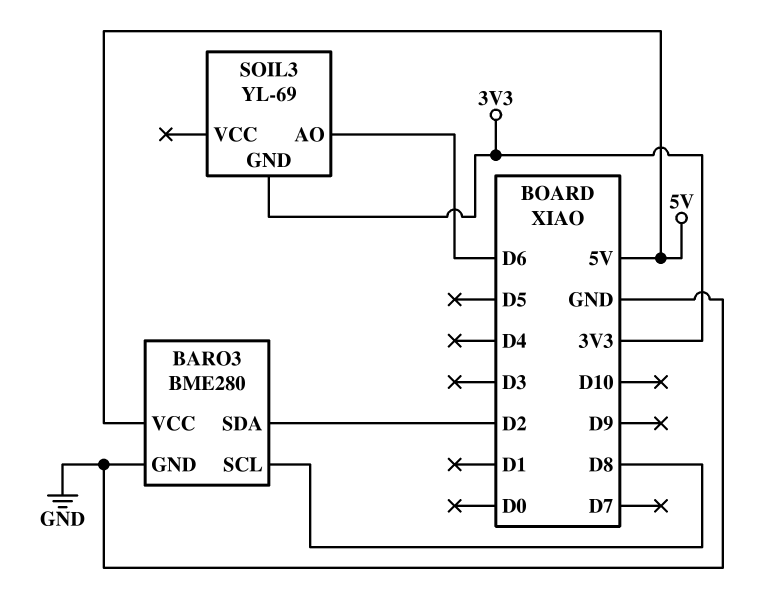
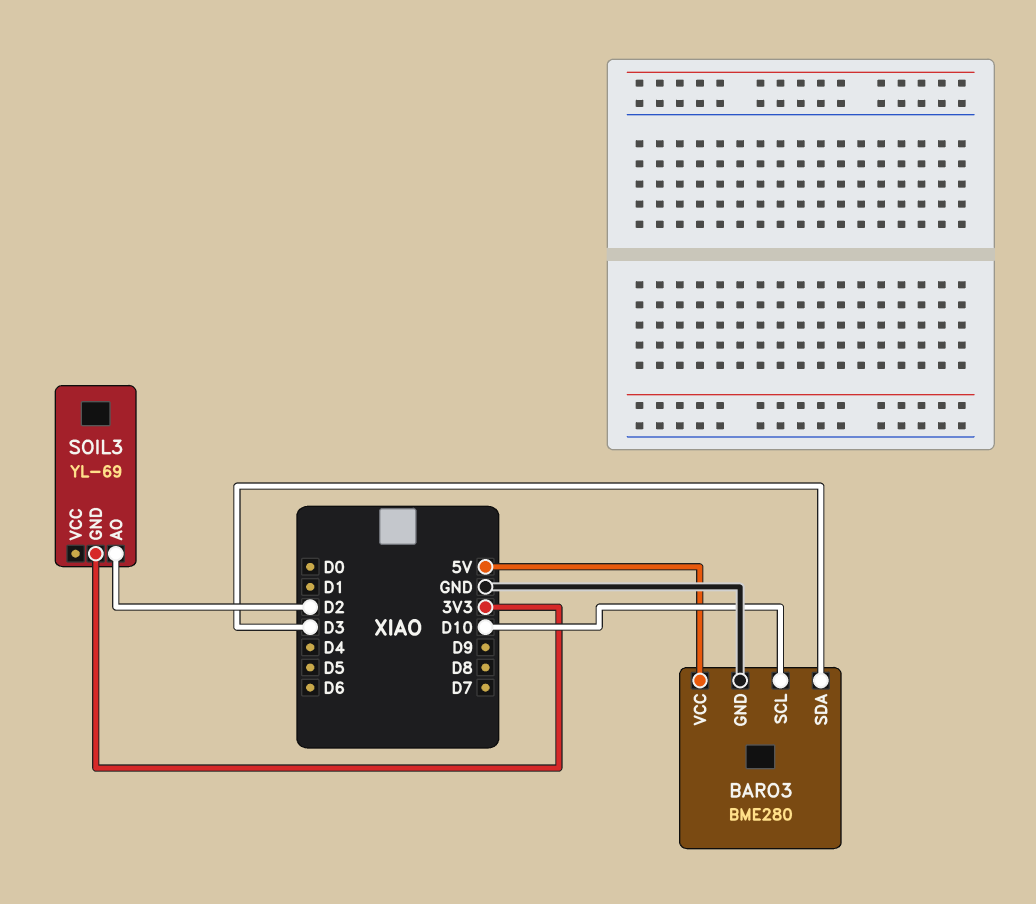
BARO3 pin SCL: D8 -> D10
BARO3 pin SDA: D2 -> D3
SOIL3 pin AO: D6 -> D2

